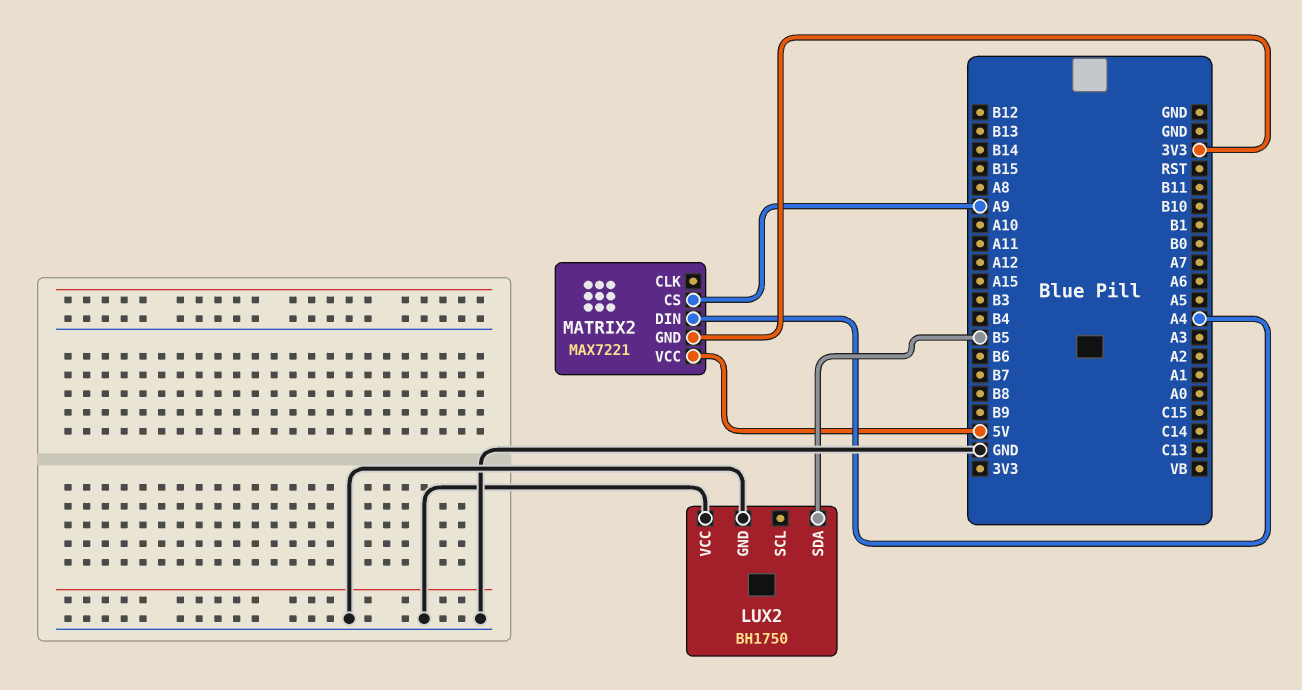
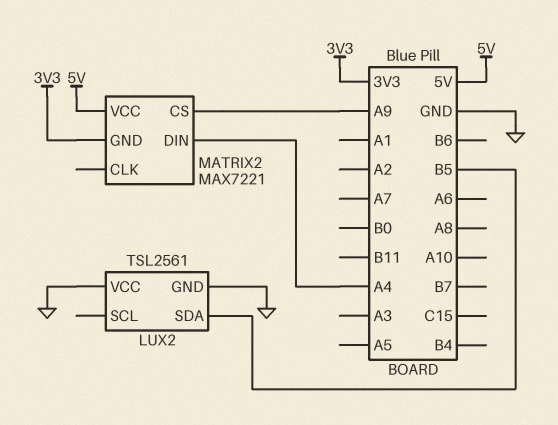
LUX2: BH1750 -> TSL2561

